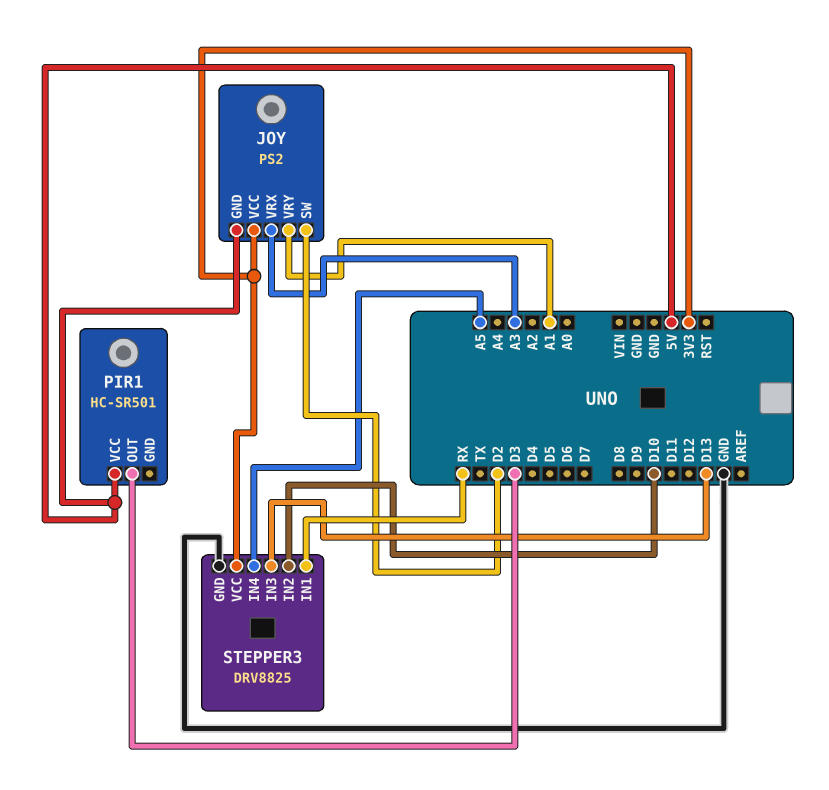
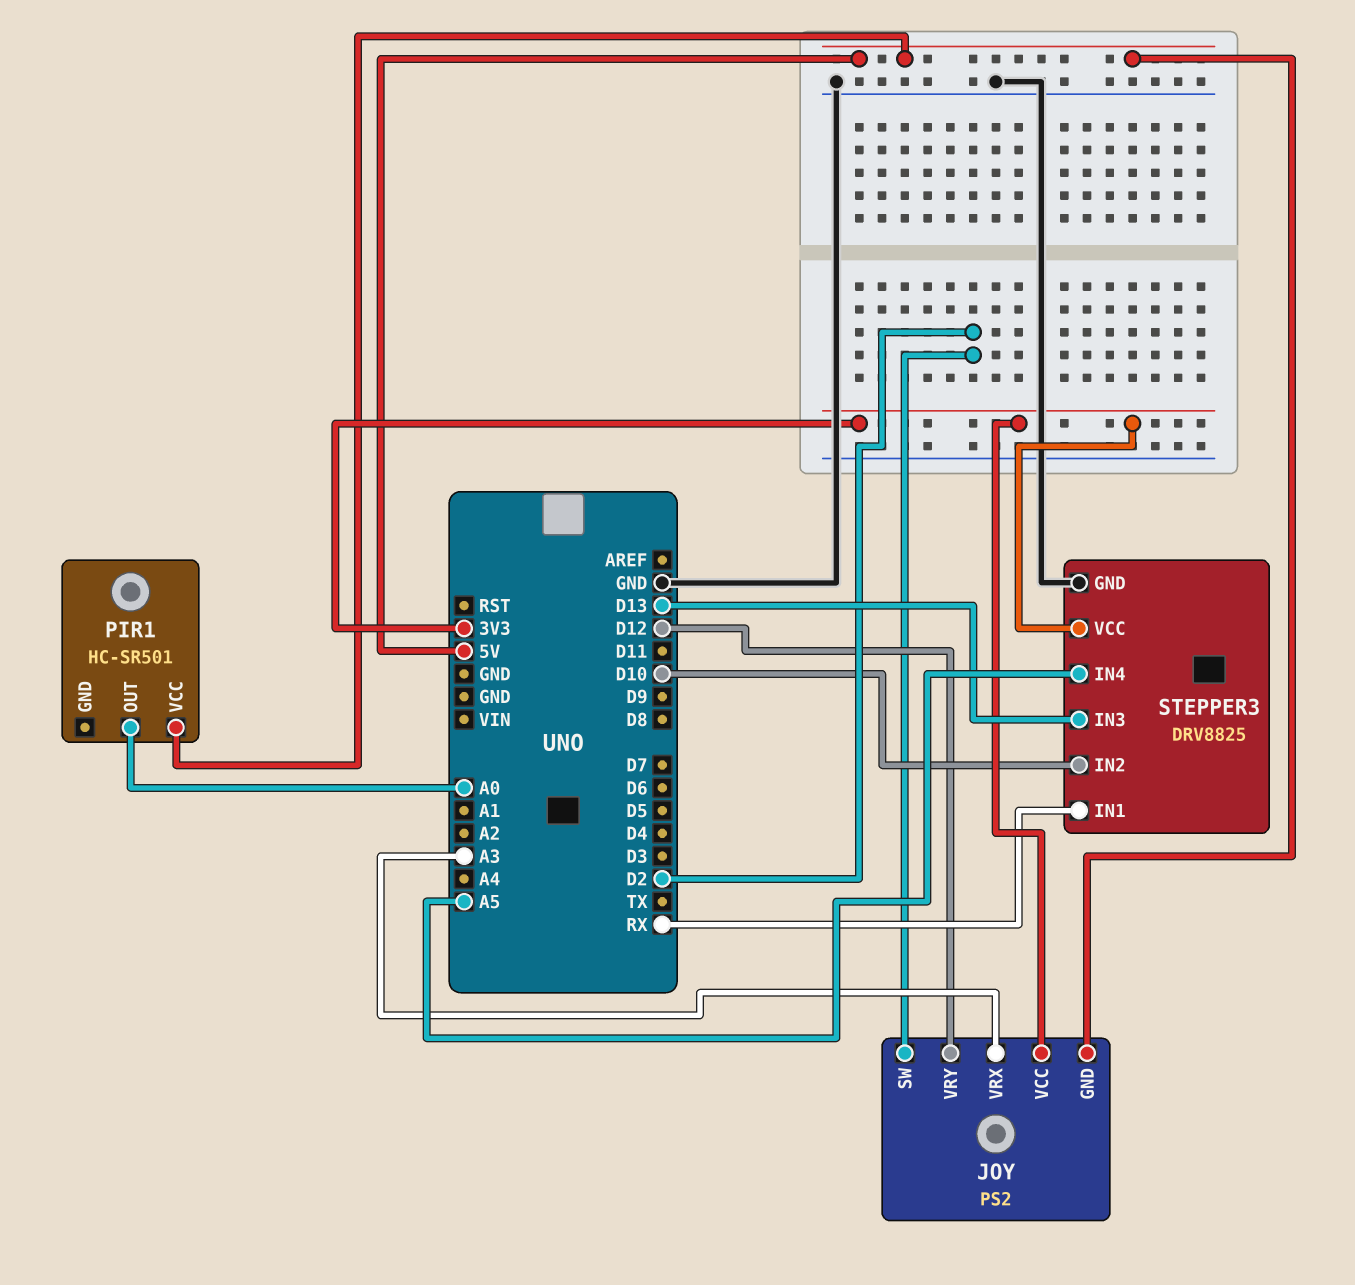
JOY pin VRY: A1 -> D12
PIR1 pin OUT: D3 -> A0

